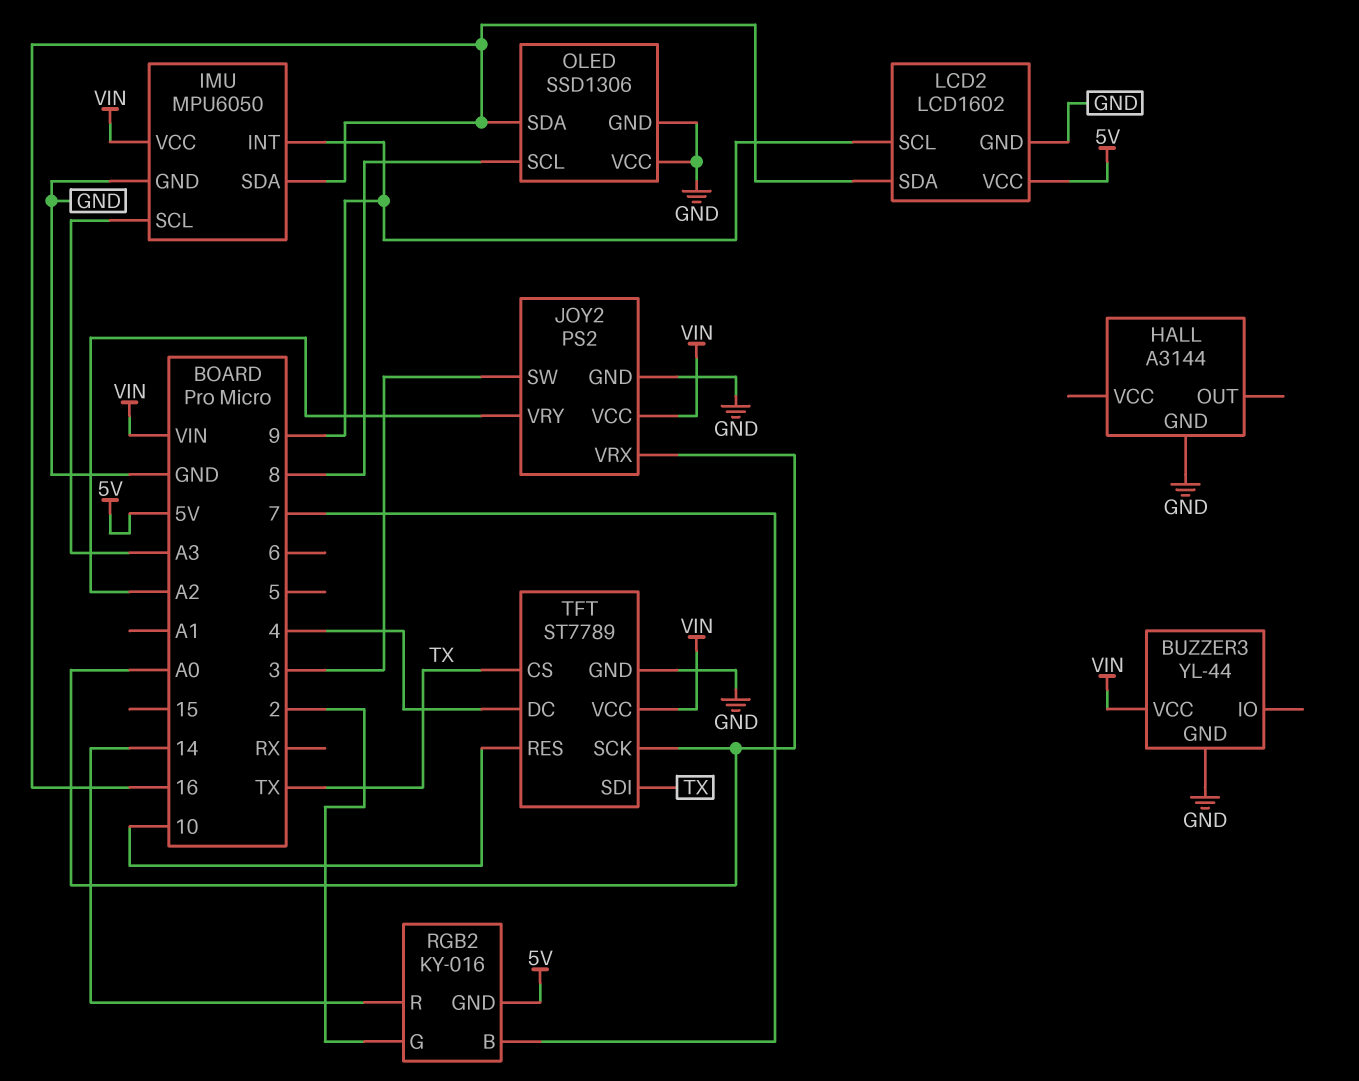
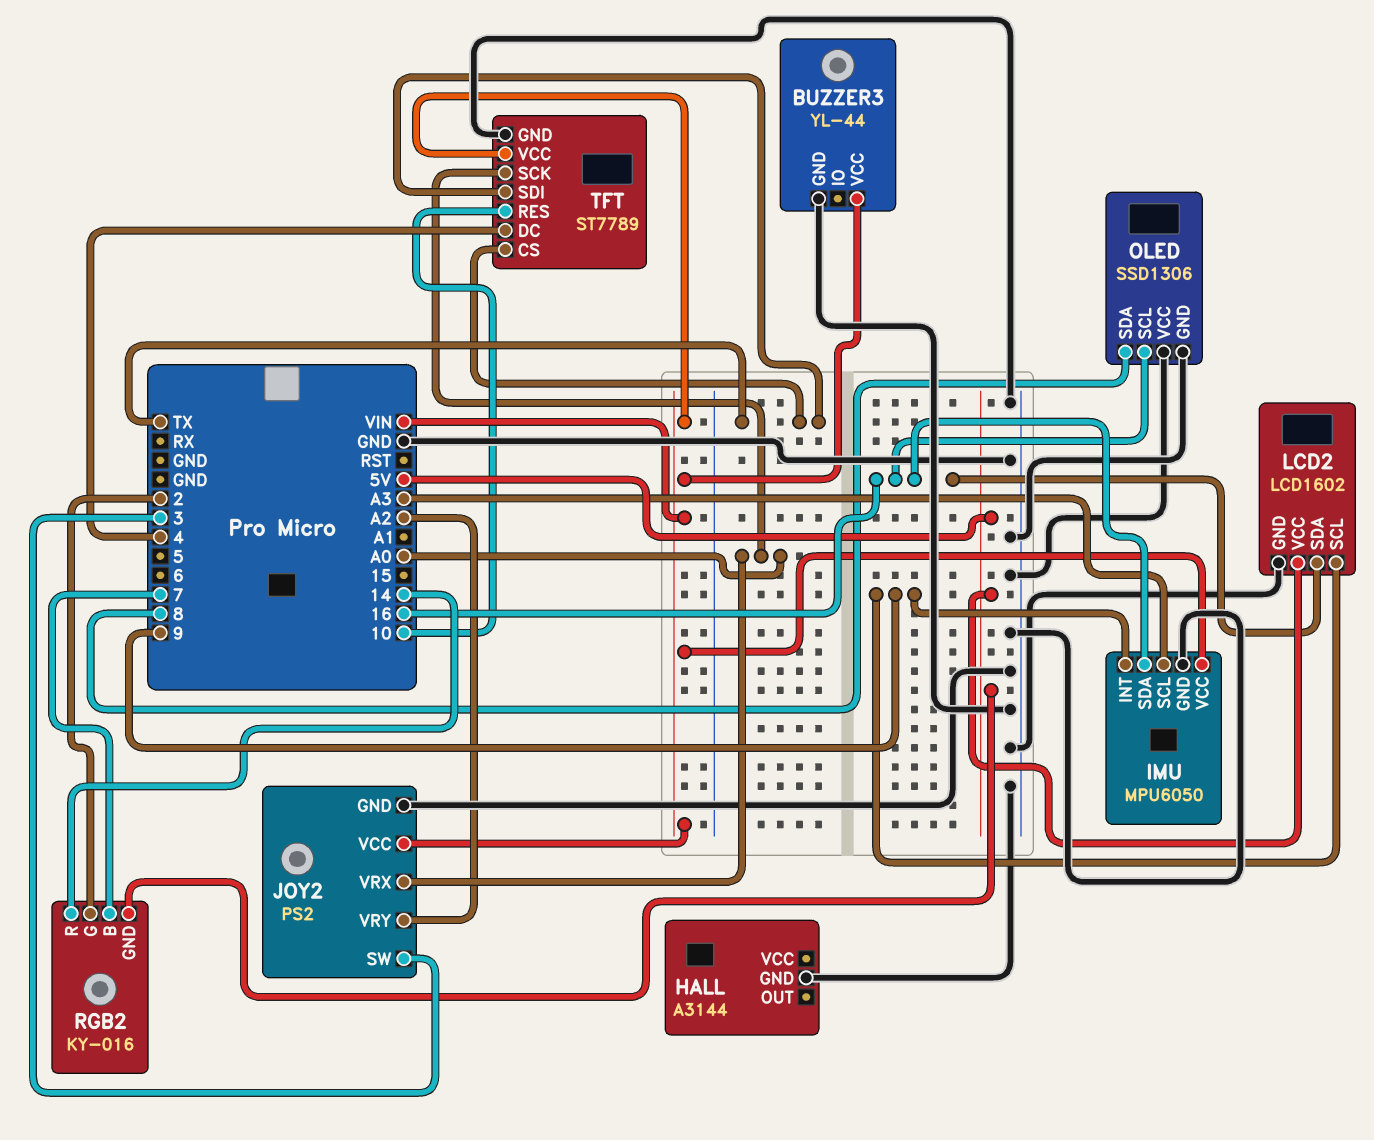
OLED pin SCL: 8 -> 16
OLED pin SDA: 16 -> 8

